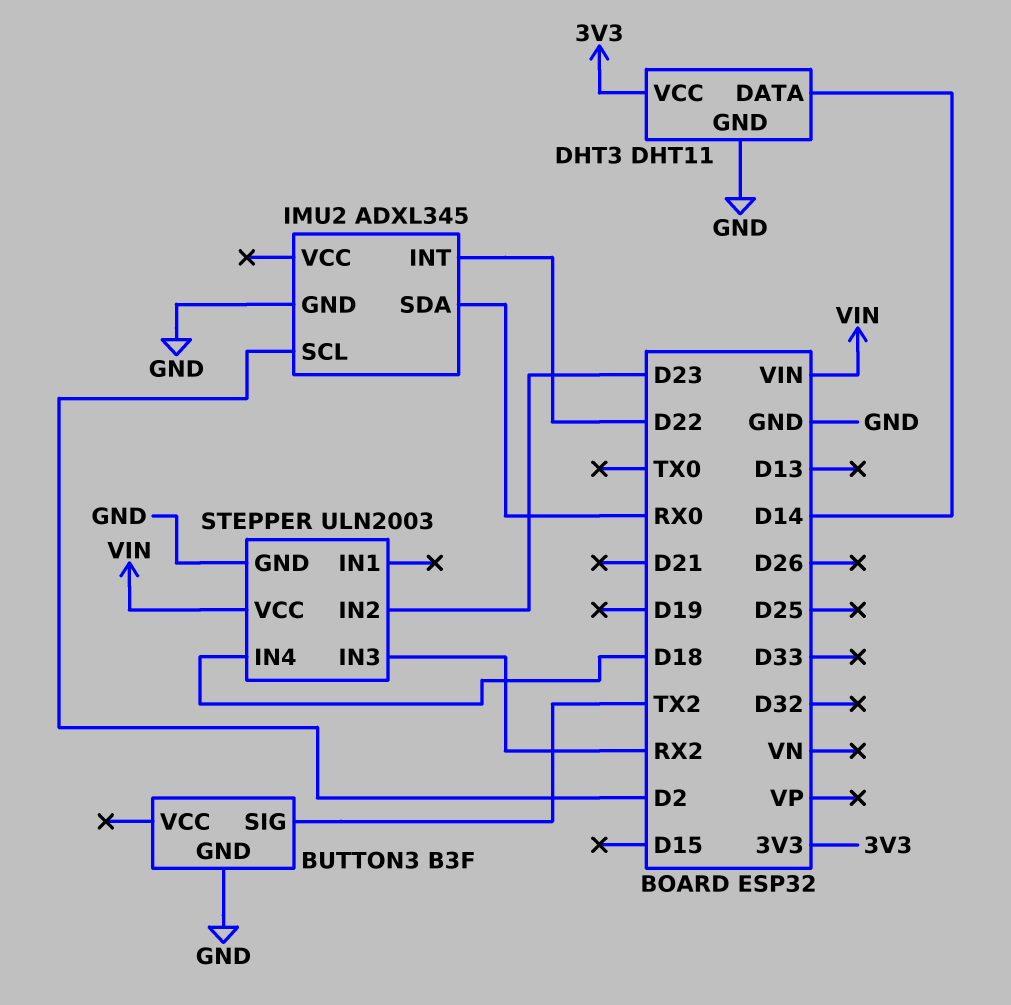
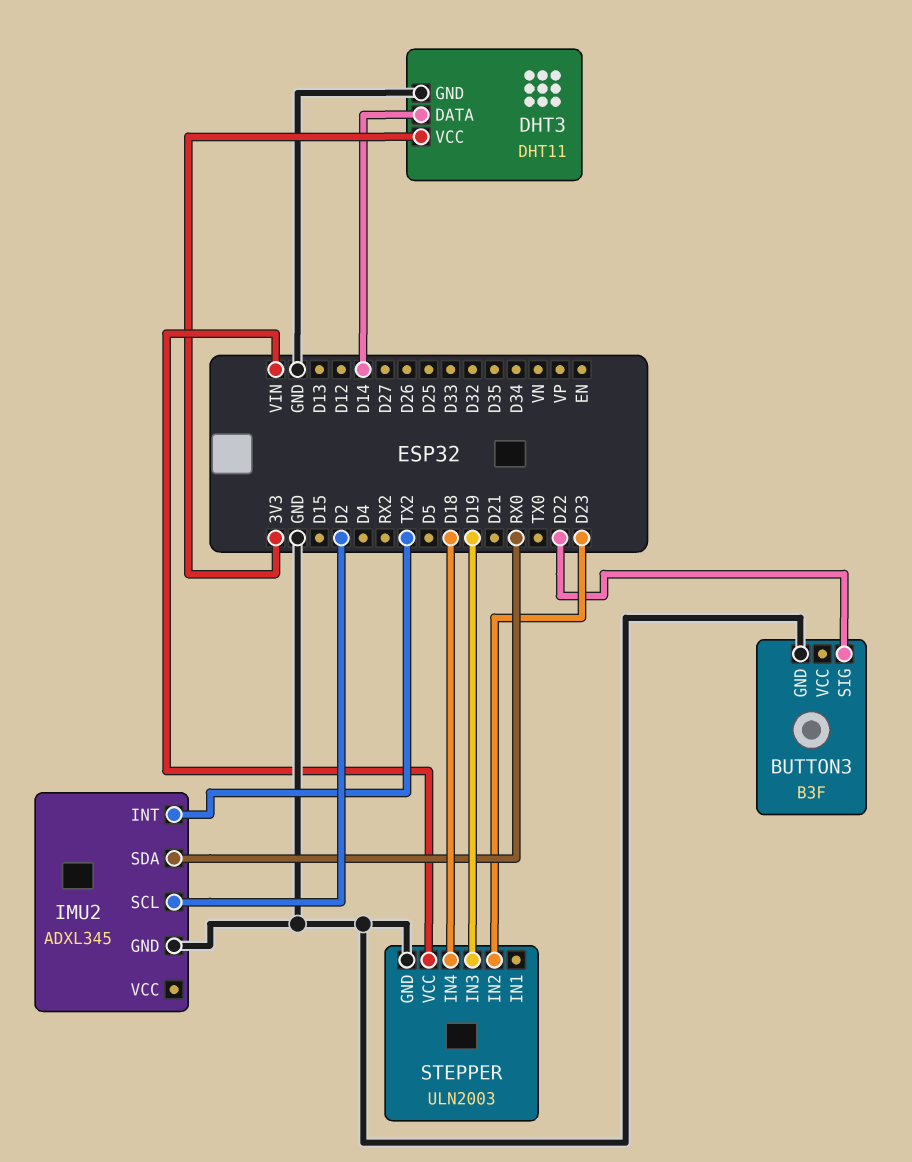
BUTTON3 pin SIG: TX2 -> D22
IMU2 pin INT: D22 -> TX2
STEPPER pin IN3: RX2 -> D19

